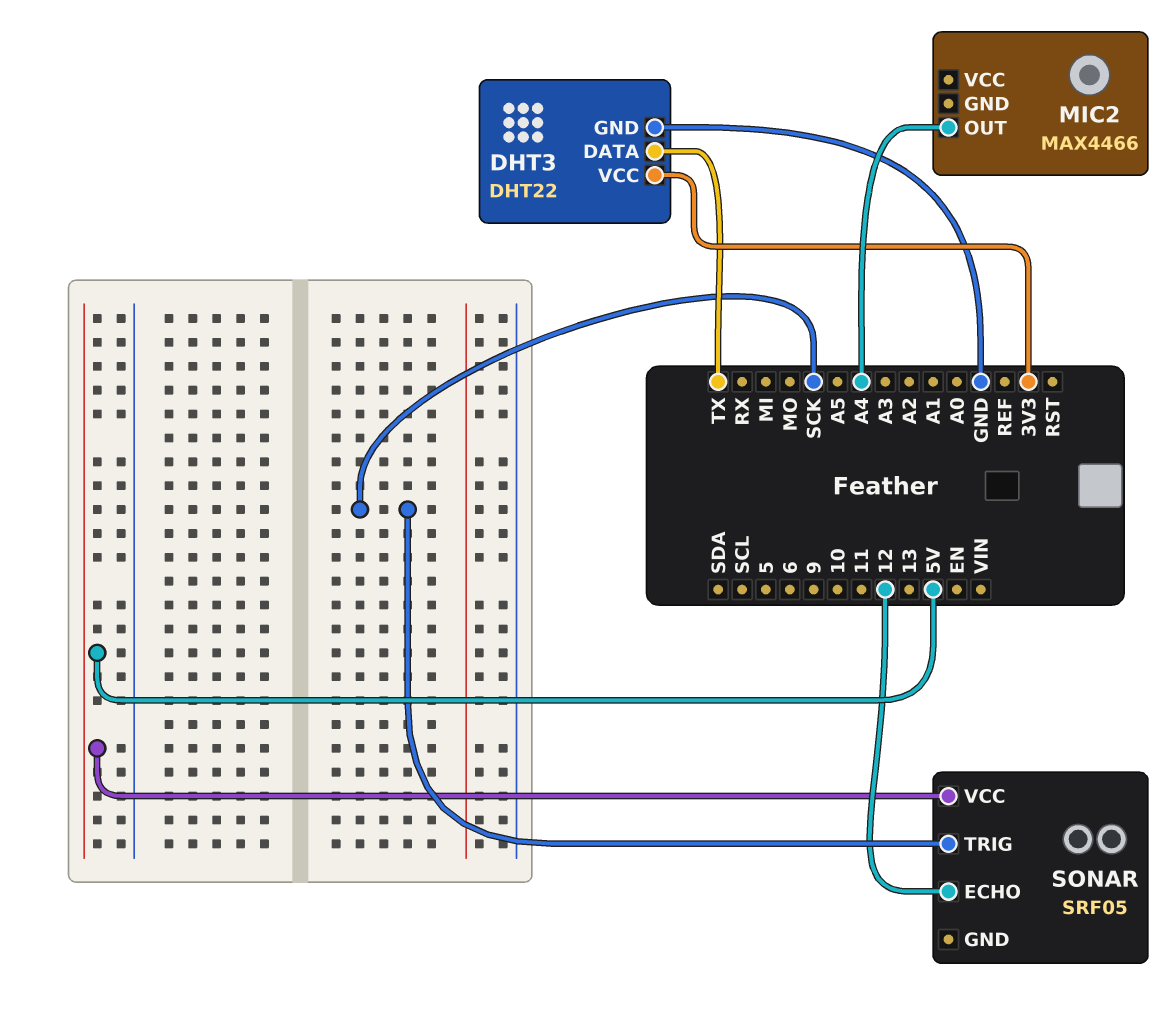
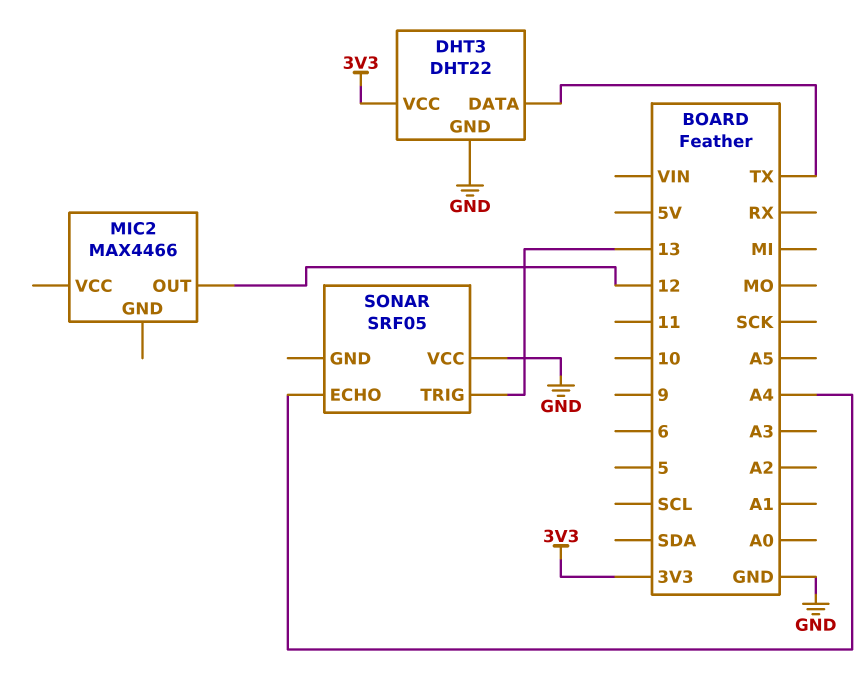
MIC2 pin OUT: A4 -> 12
SONAR pin ECHO: 12 -> A4
SONAR pin TRIG: SCK -> 13
SONAR pin VCC: 5V -> GND

